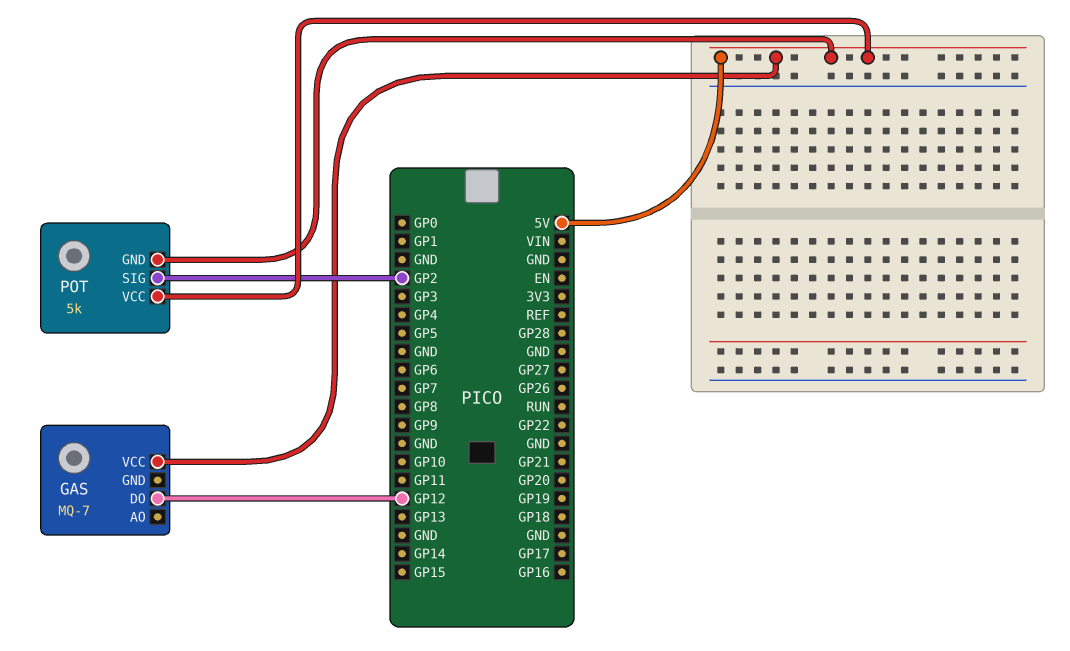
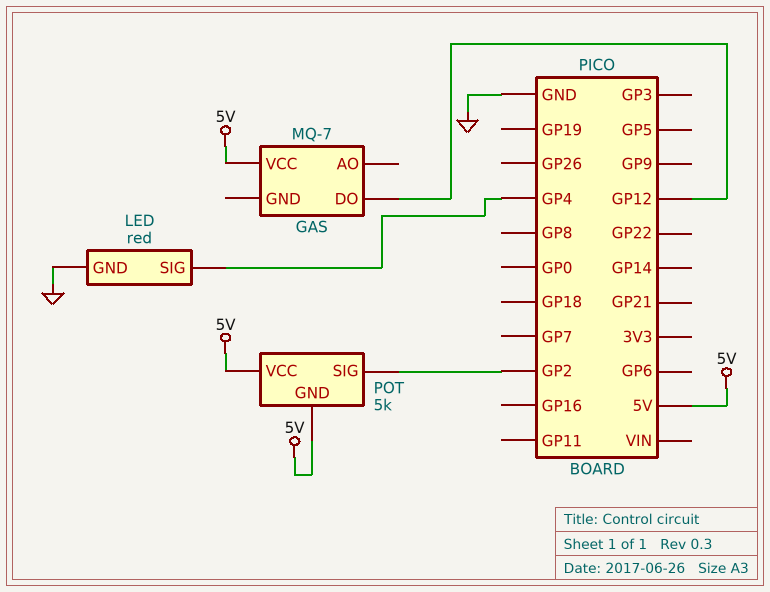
LED: none -> red
LED pin GND: none -> GND
LED pin SIG: none -> GP4

